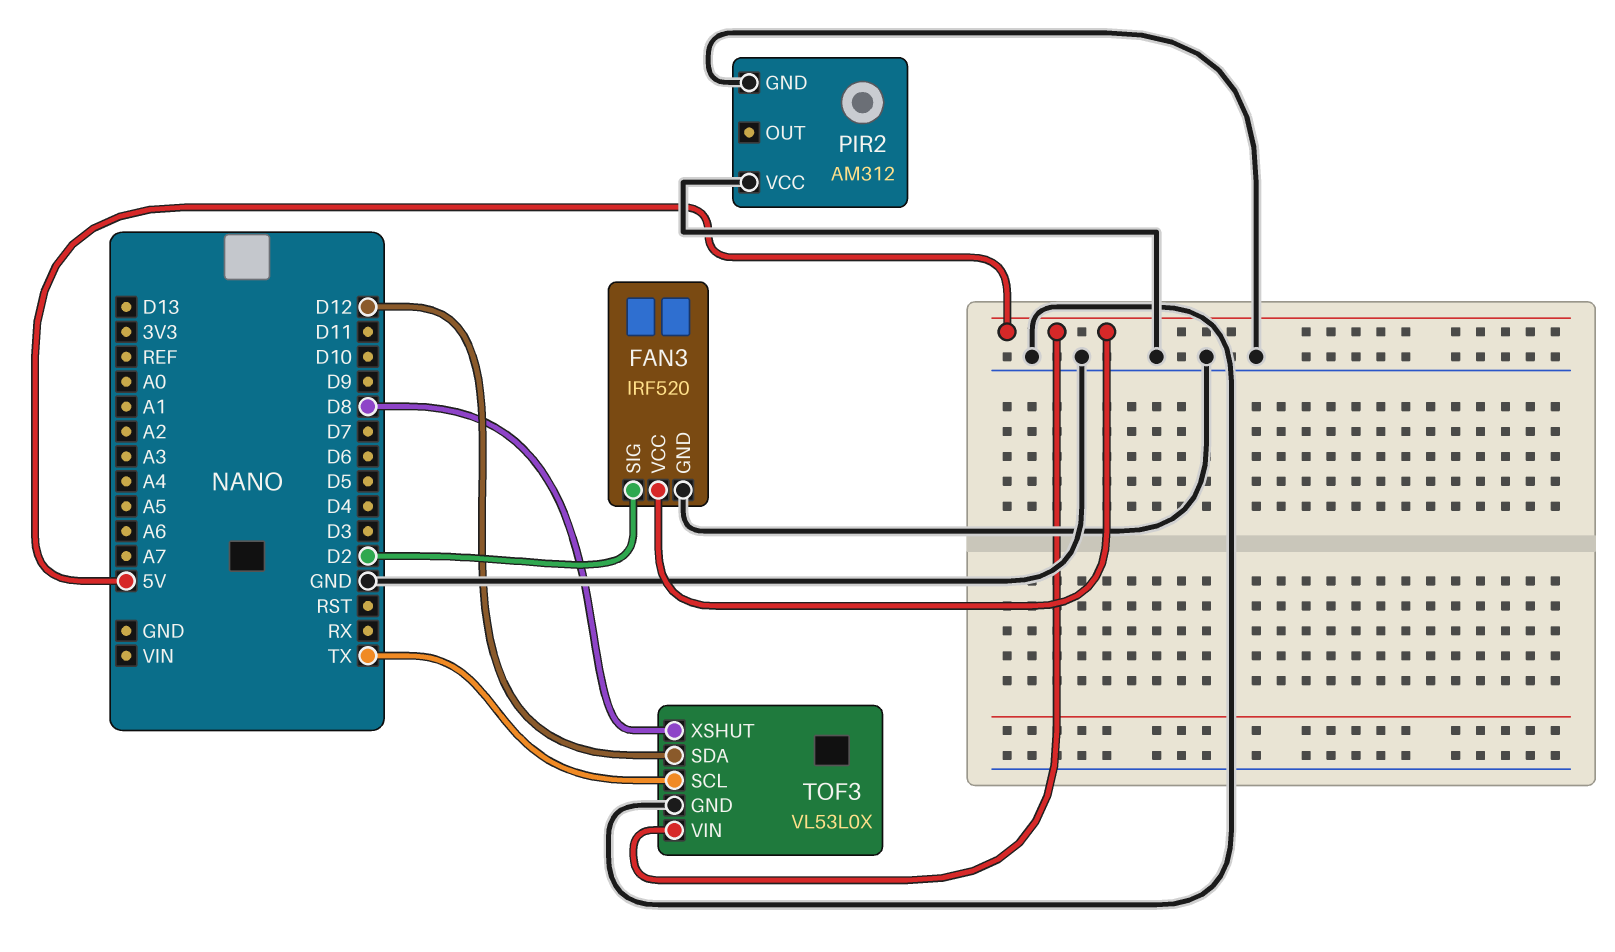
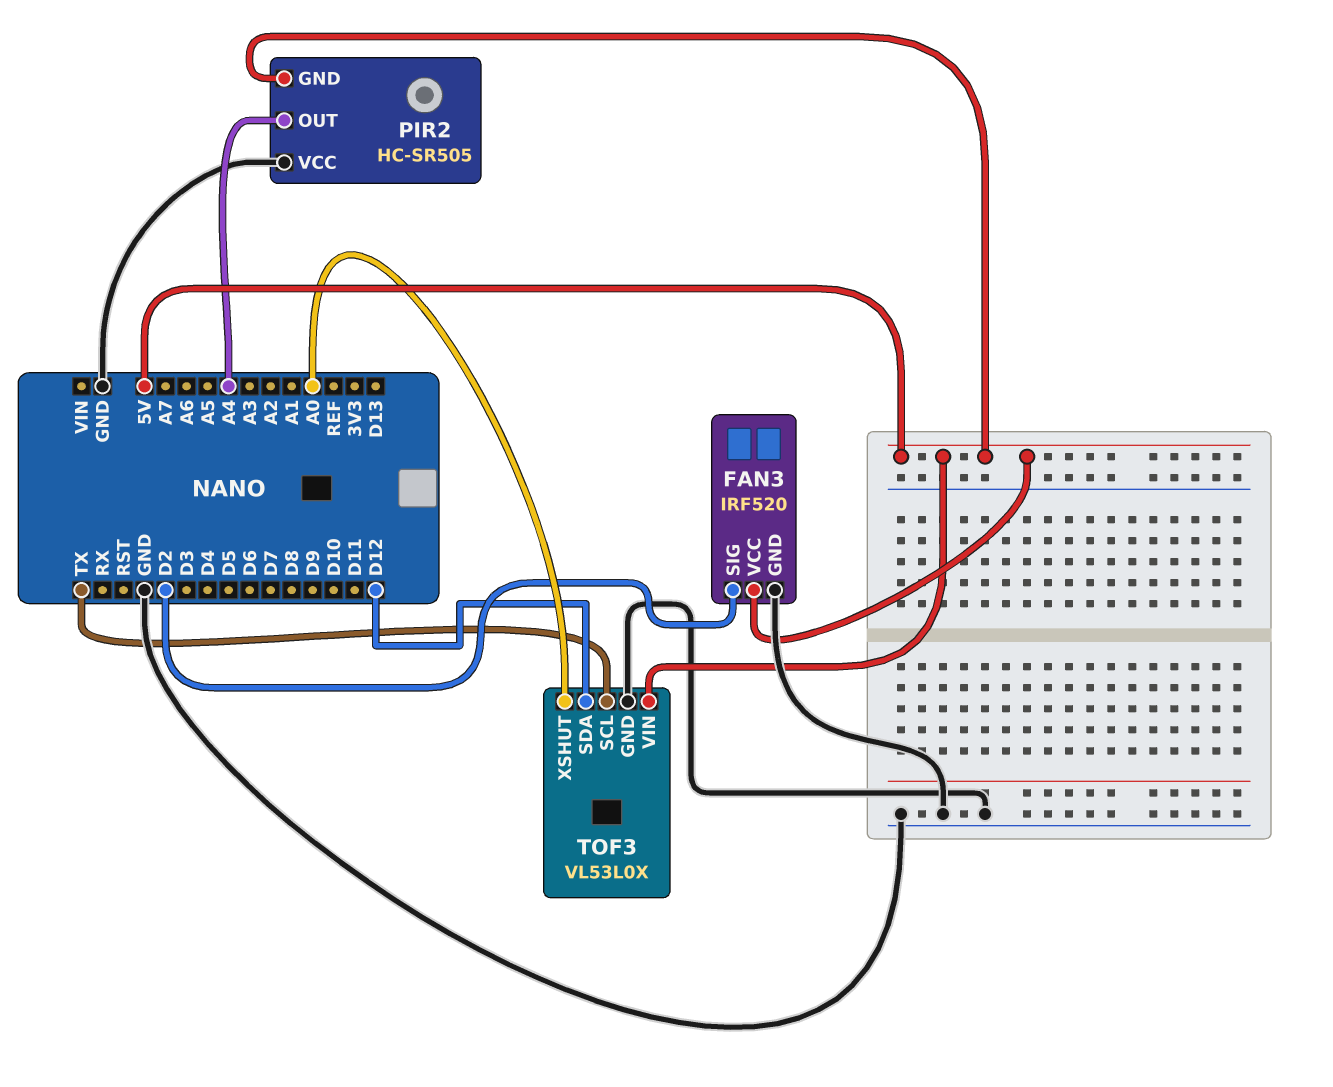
PIR2: AM312 -> HC-SR505
PIR2 pin GND: GND -> 5V
PIR2 pin OUT: none -> A4
TOF3 pin XSHUT: D8 -> A0

